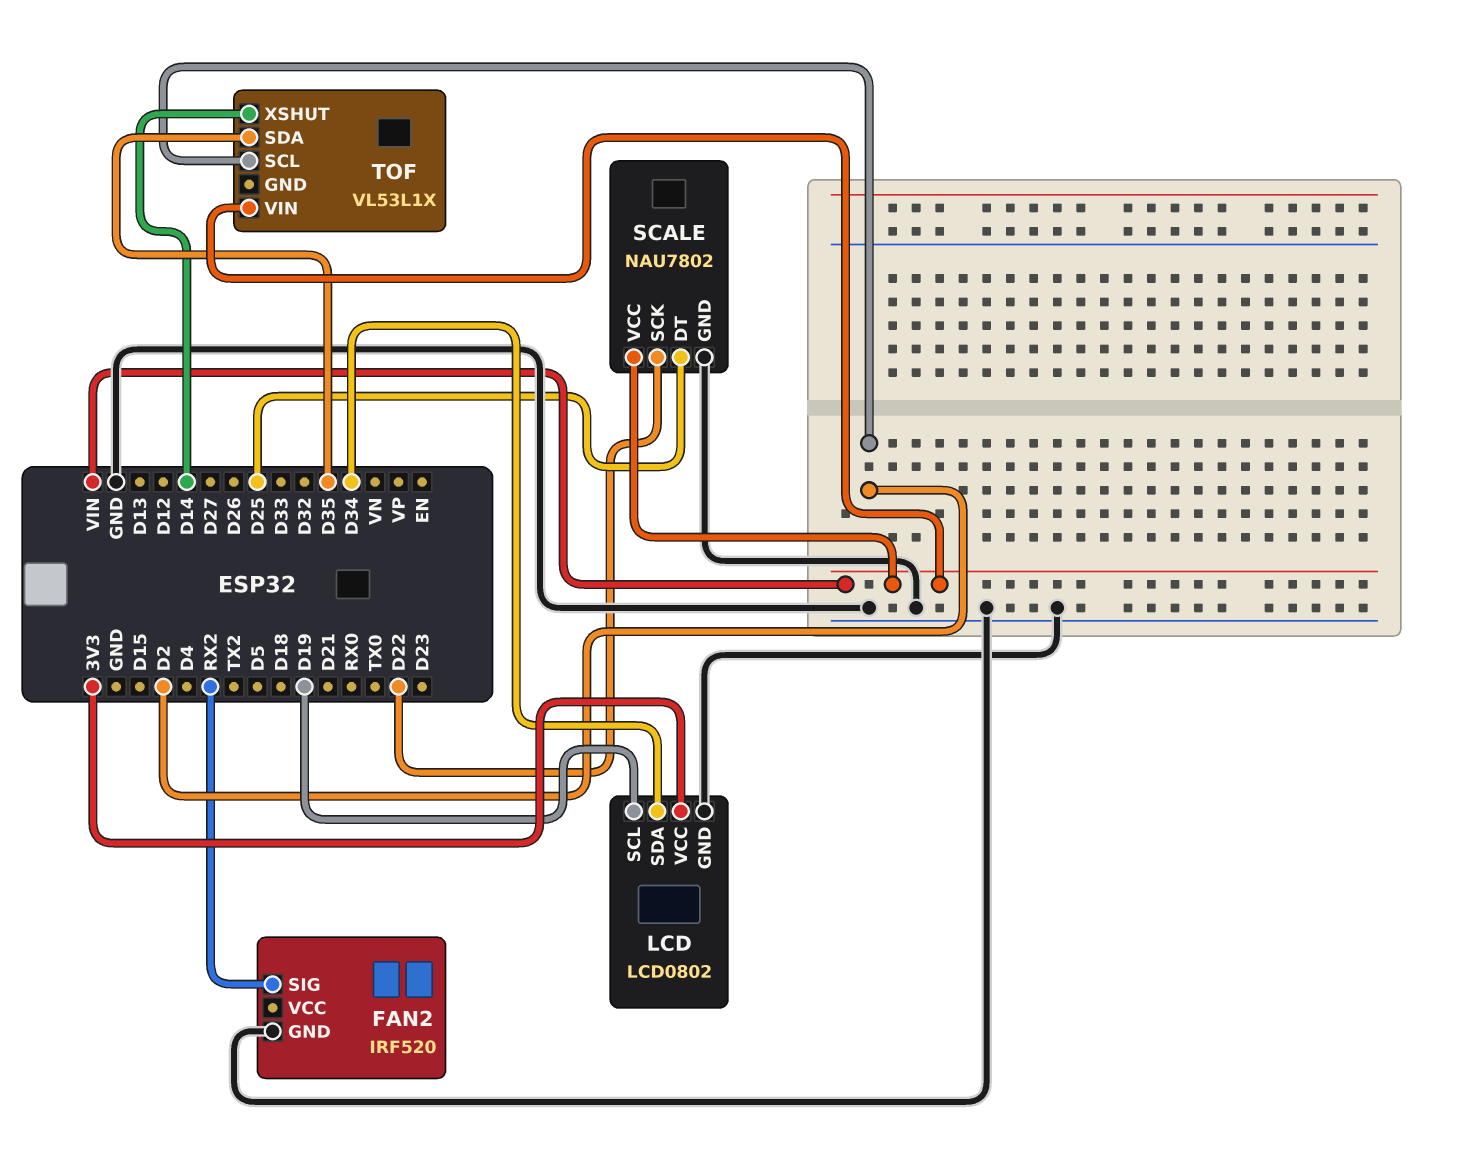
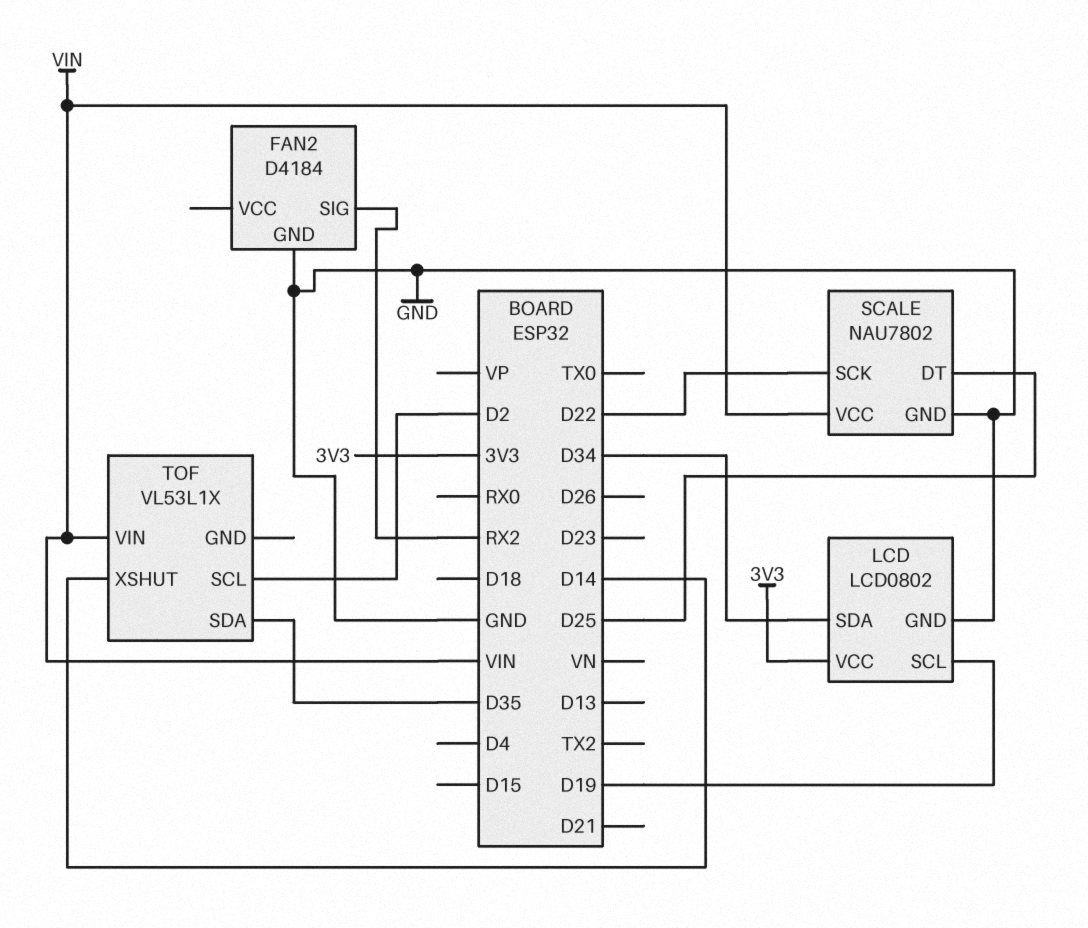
FAN2: IRF520 -> D4184

